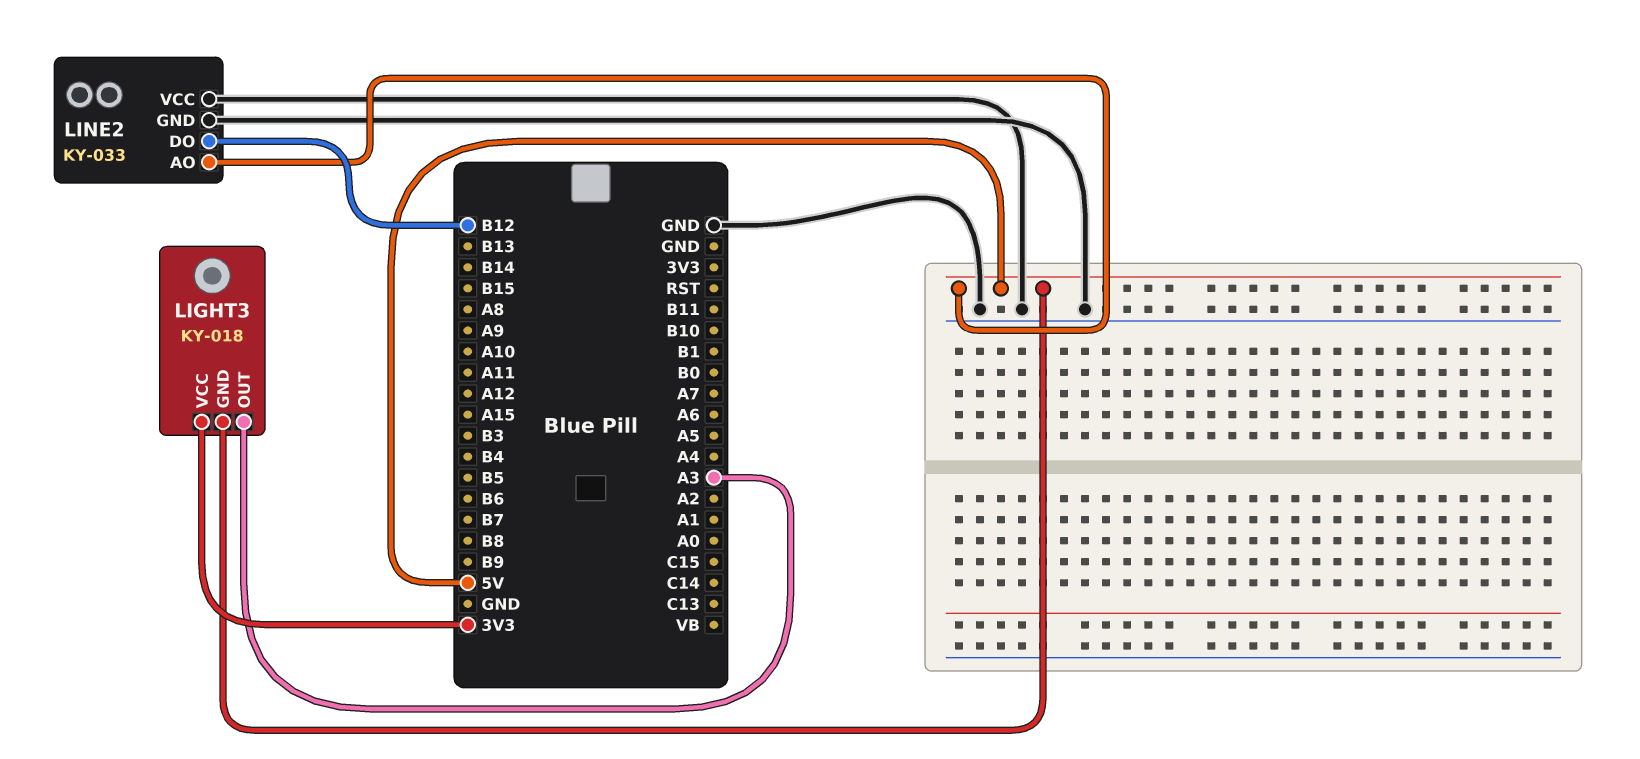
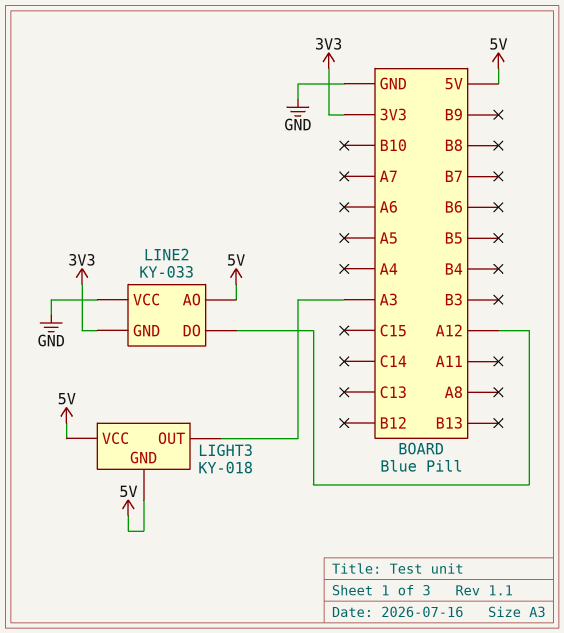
LIGHT3 pin VCC: 3V3 -> 5V
LINE2 pin DO: B12 -> A12
LINE2 pin GND: GND -> 3V3

